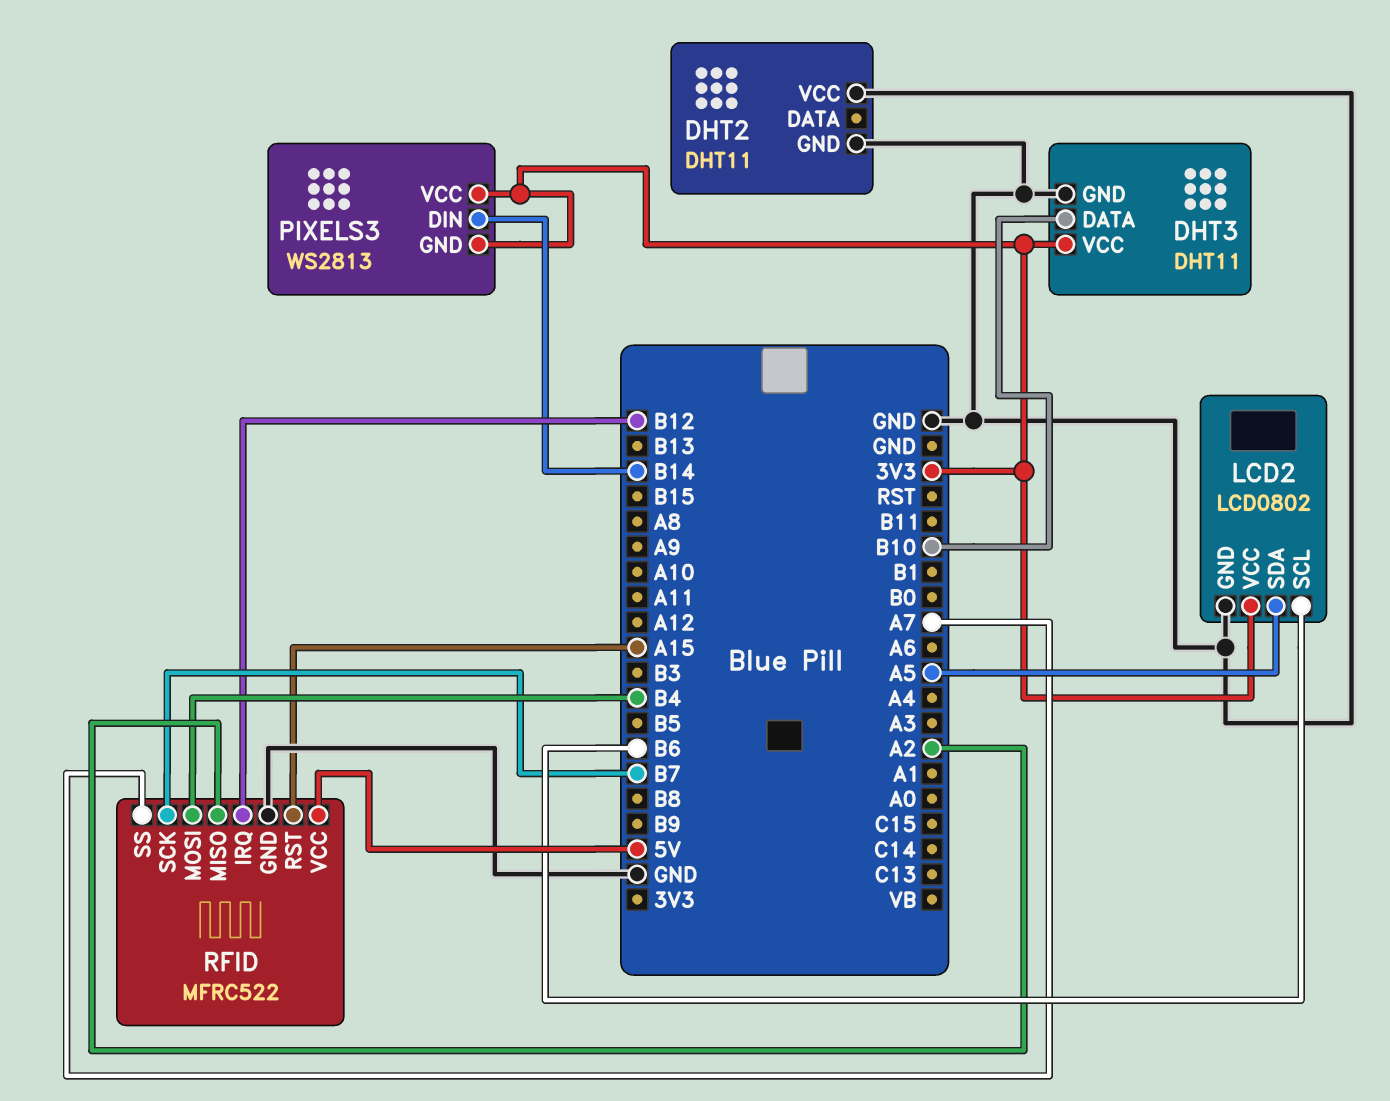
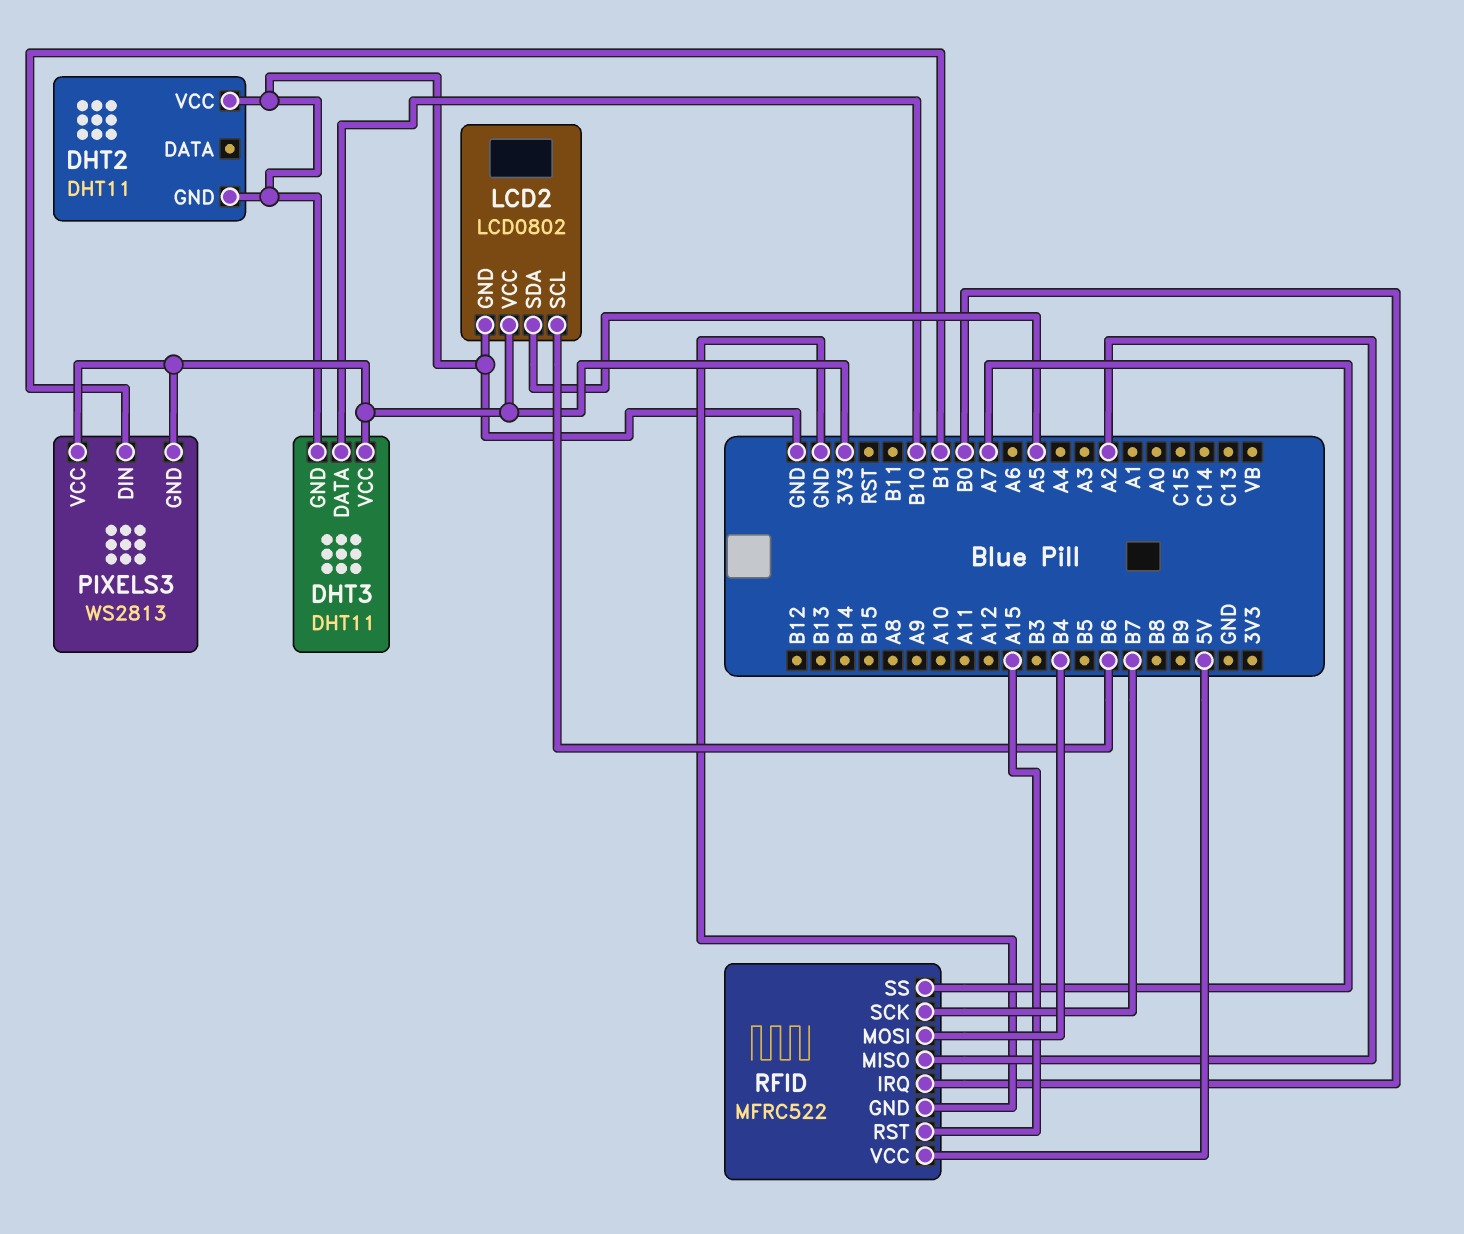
PIXELS3 pin DIN: B14 -> B1
RFID pin IRQ: B12 -> B0

